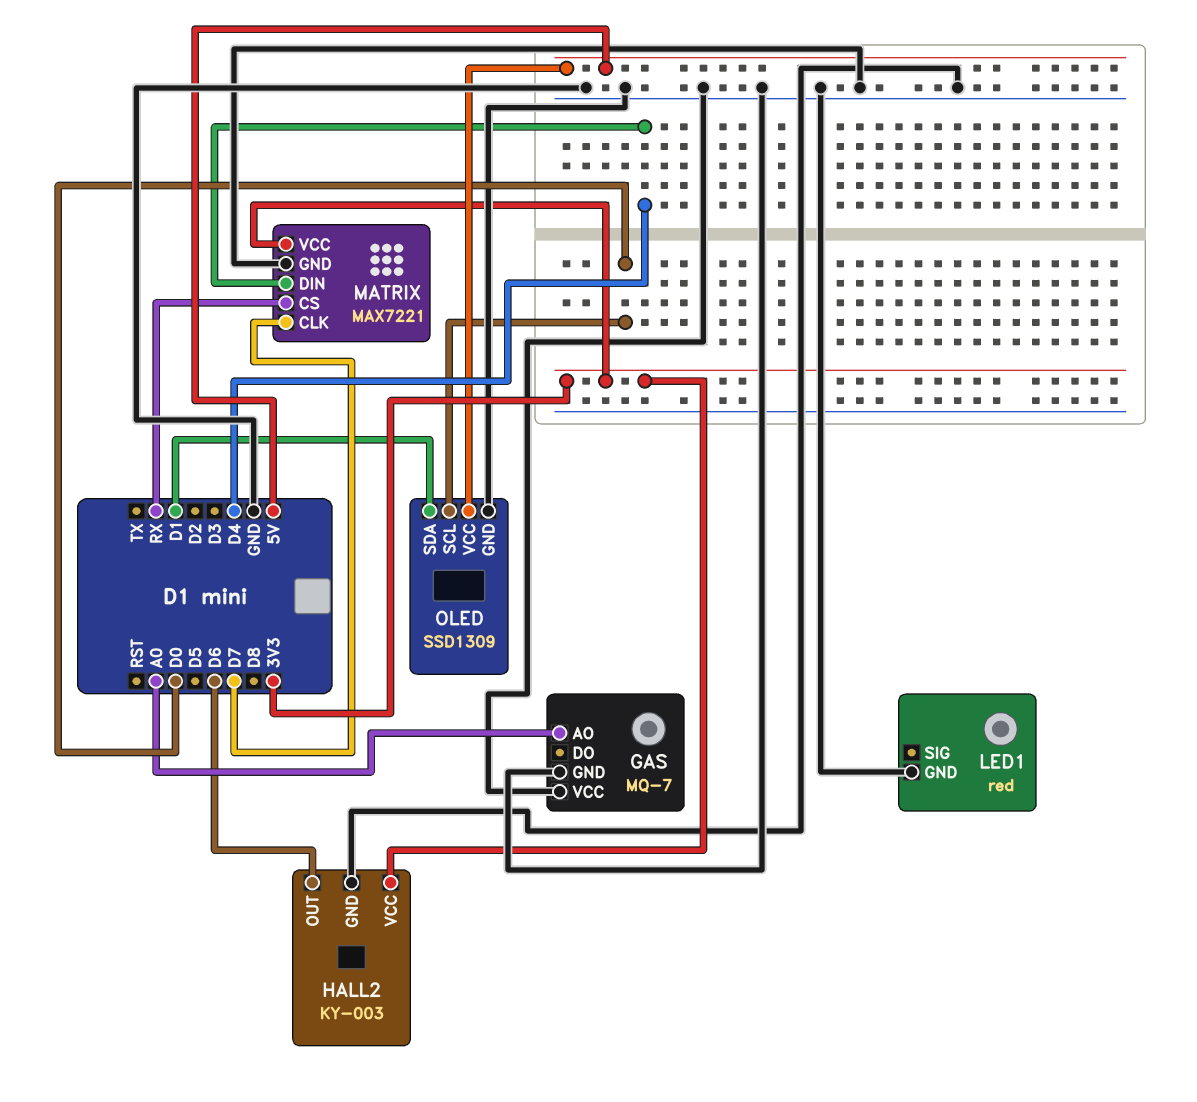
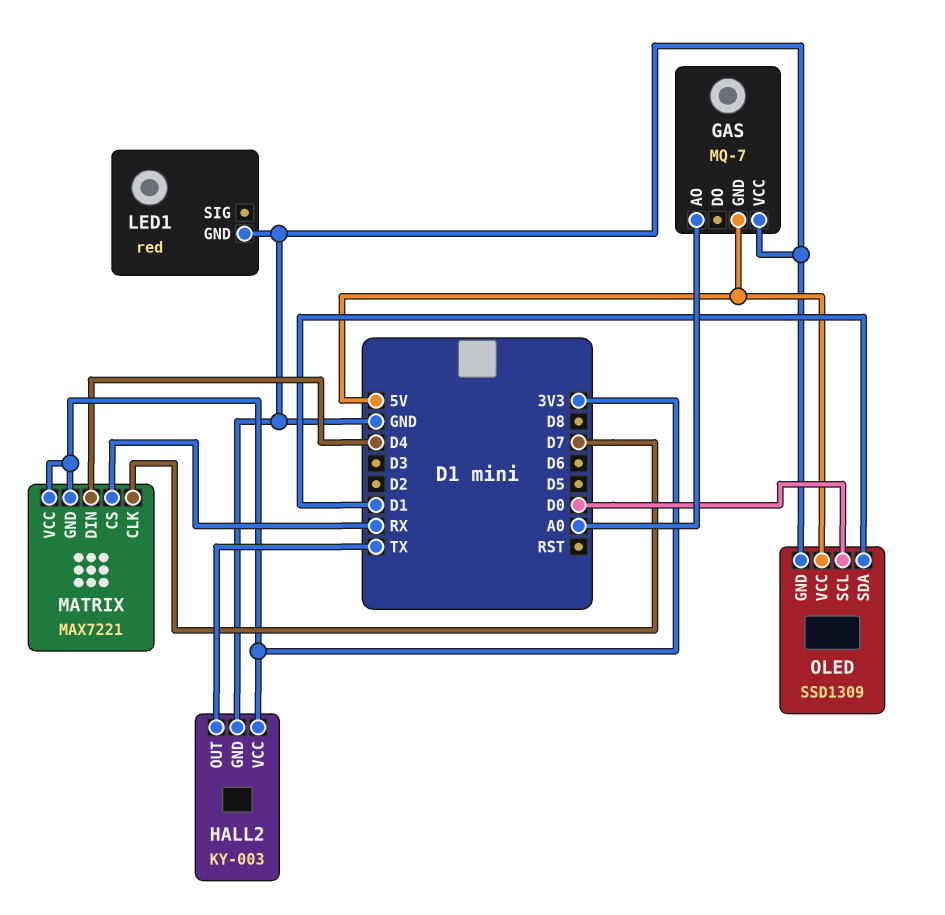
GAS pin GND: GND -> 5V
HALL2 pin OUT: D6 -> TX
MATRIX pin GND: GND -> 3V3

